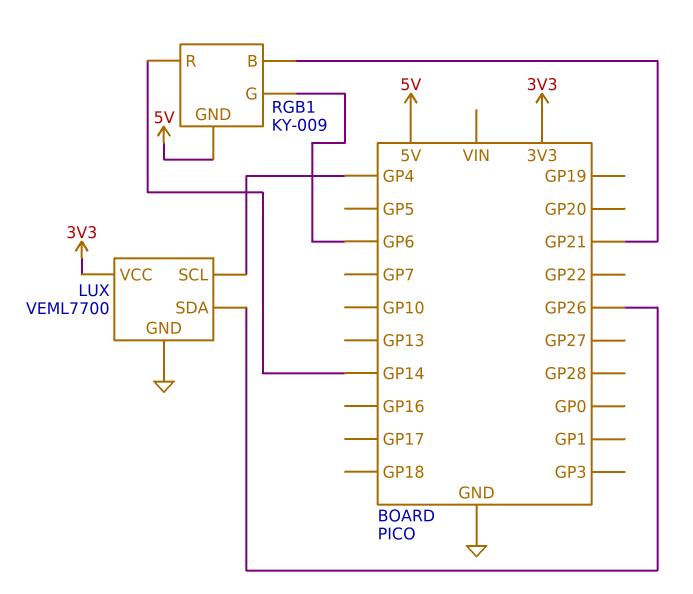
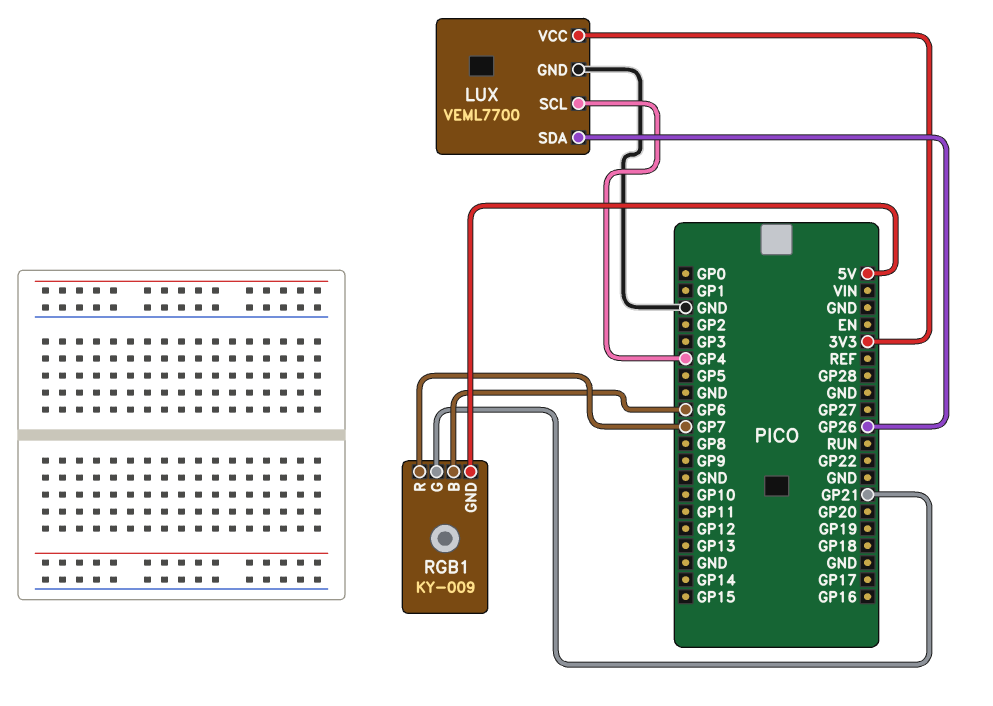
RGB1 pin B: GP21 -> GP6
RGB1 pin G: GP6 -> GP21
RGB1 pin R: GP14 -> GP7

